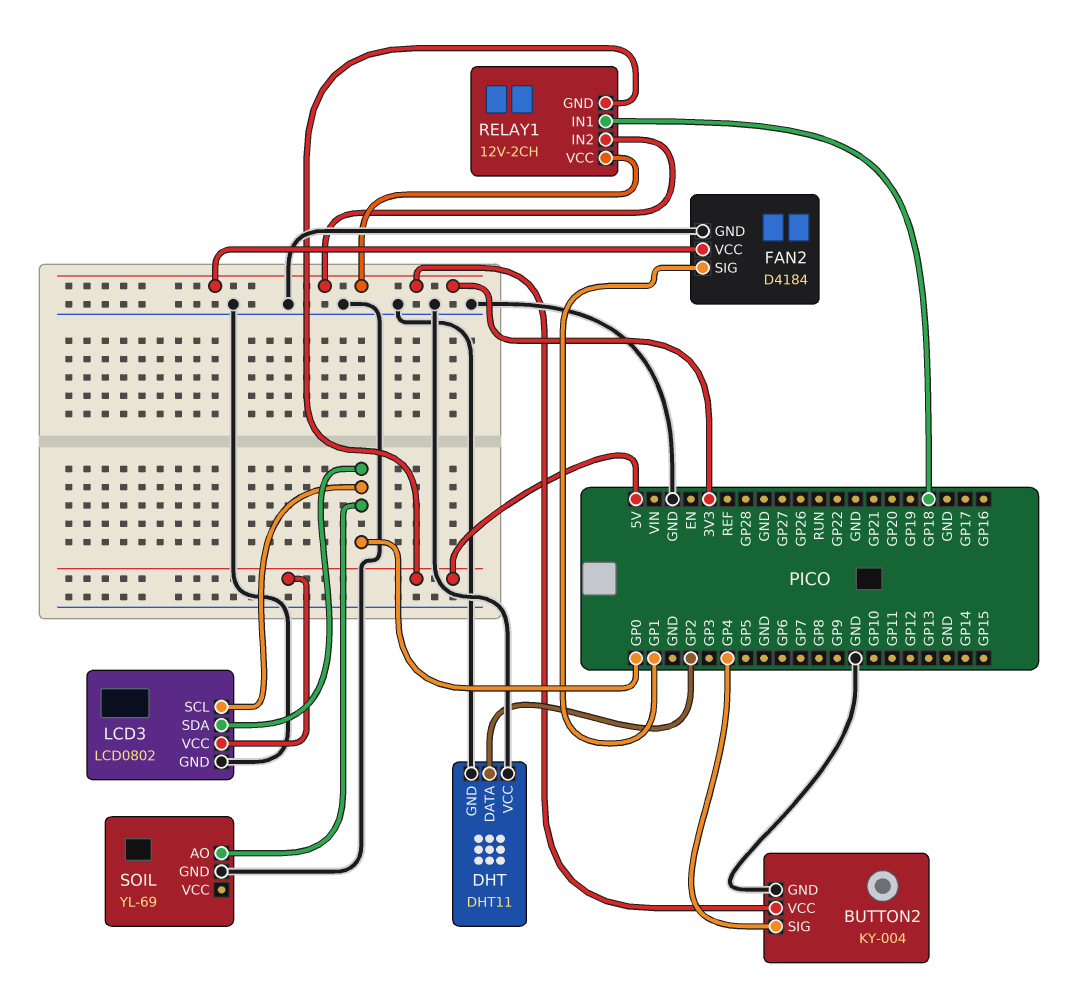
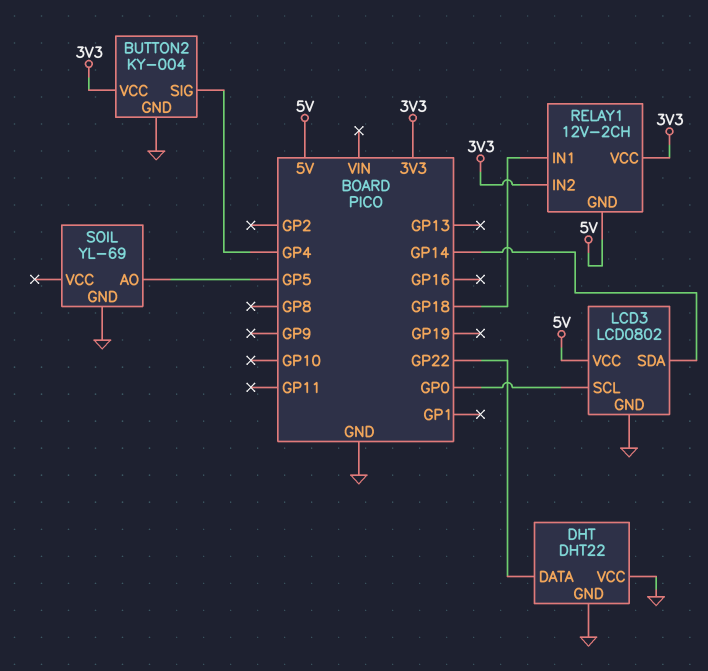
DHT: DHT11 -> DHT22
DHT pin DATA: GP2 -> GP22
FAN2: D4184 -> none
FAN2 pin GND: GND -> none
FAN2 pin SIG: GP1 -> none
FAN2 pin VCC: 3V3 -> none
LCD3 pin SDA: GP0 -> GP14
SOIL pin AO: GP0 -> GP5

